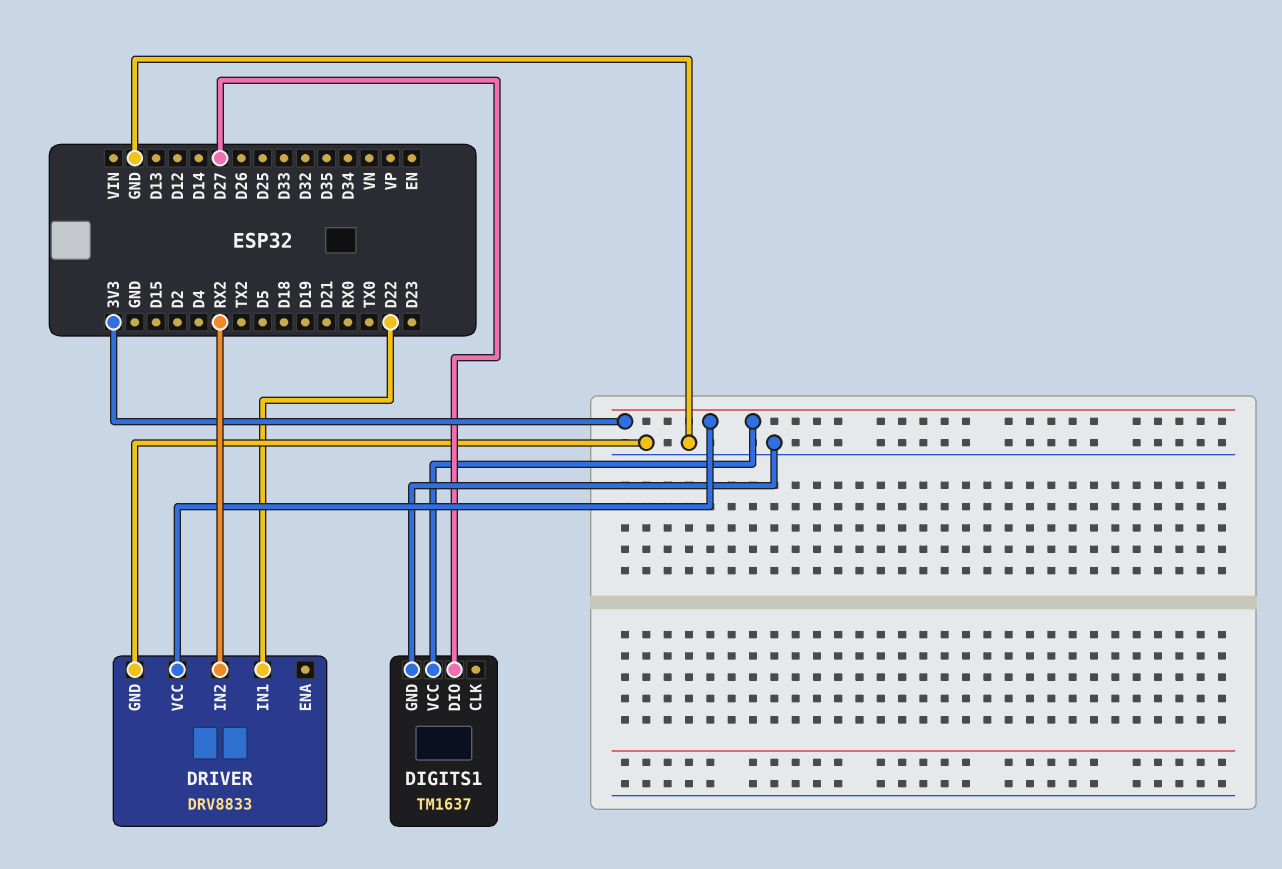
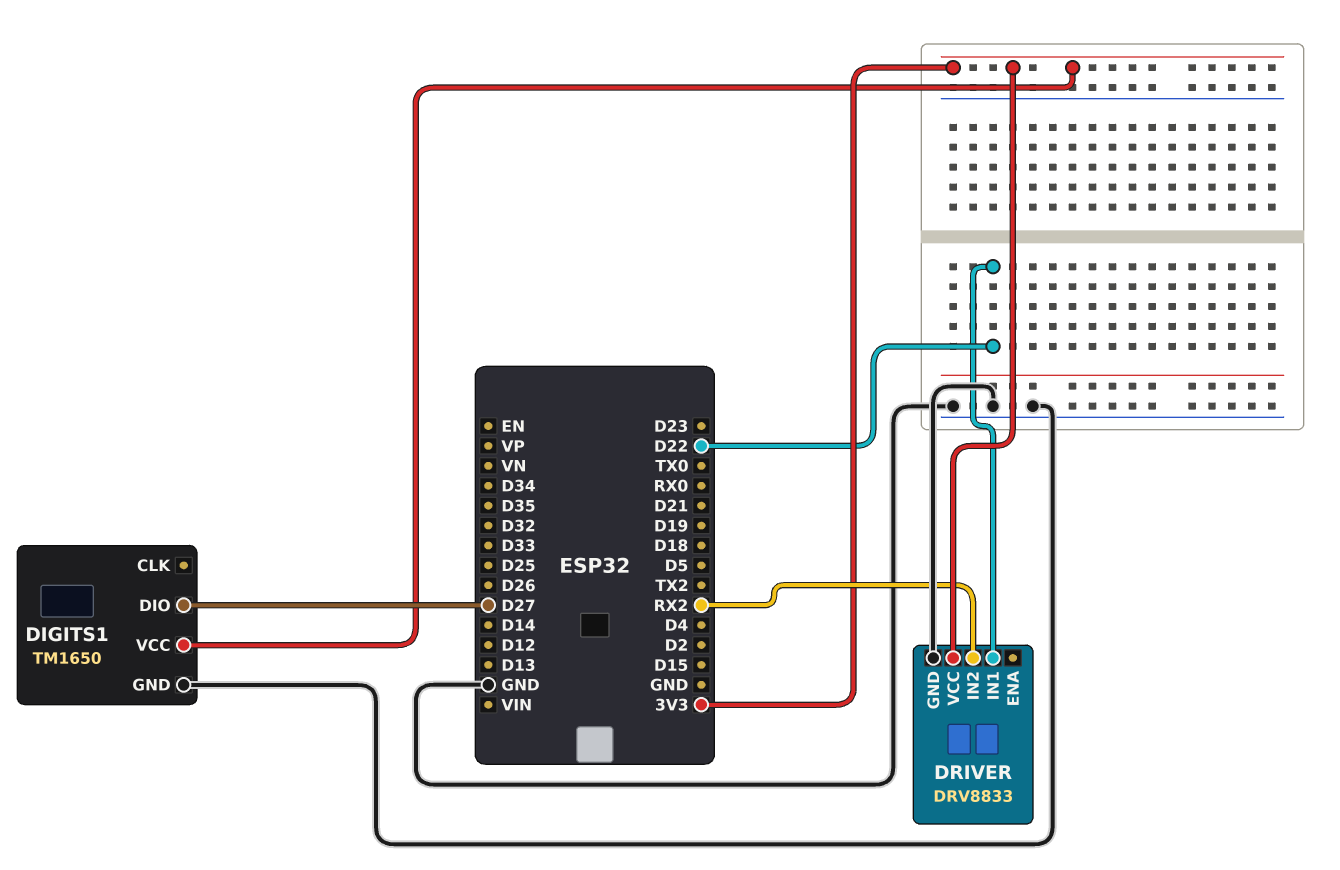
DIGITS1: TM1637 -> TM1650

